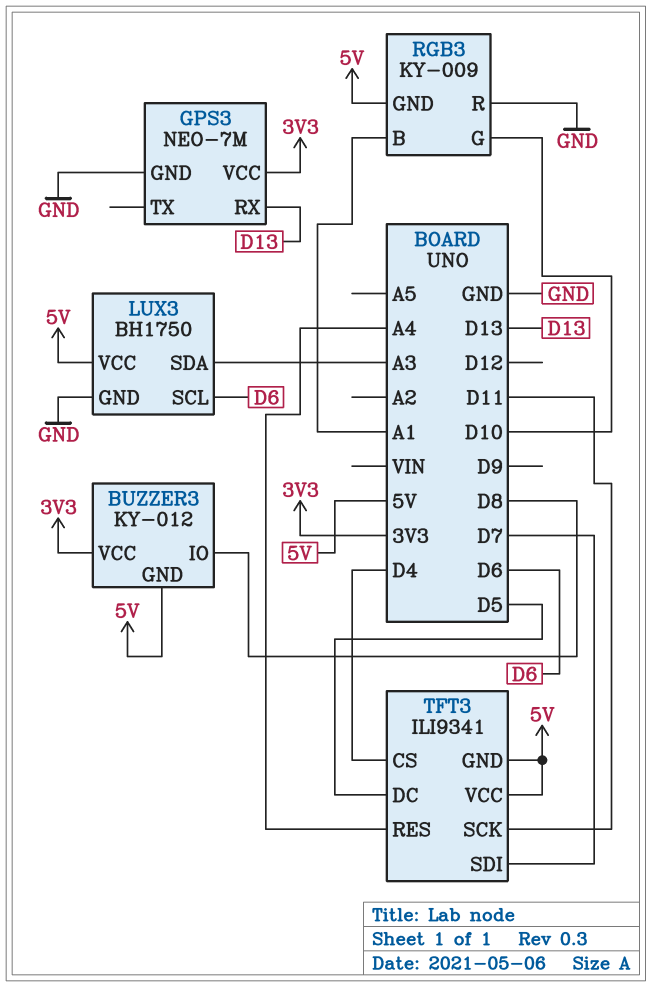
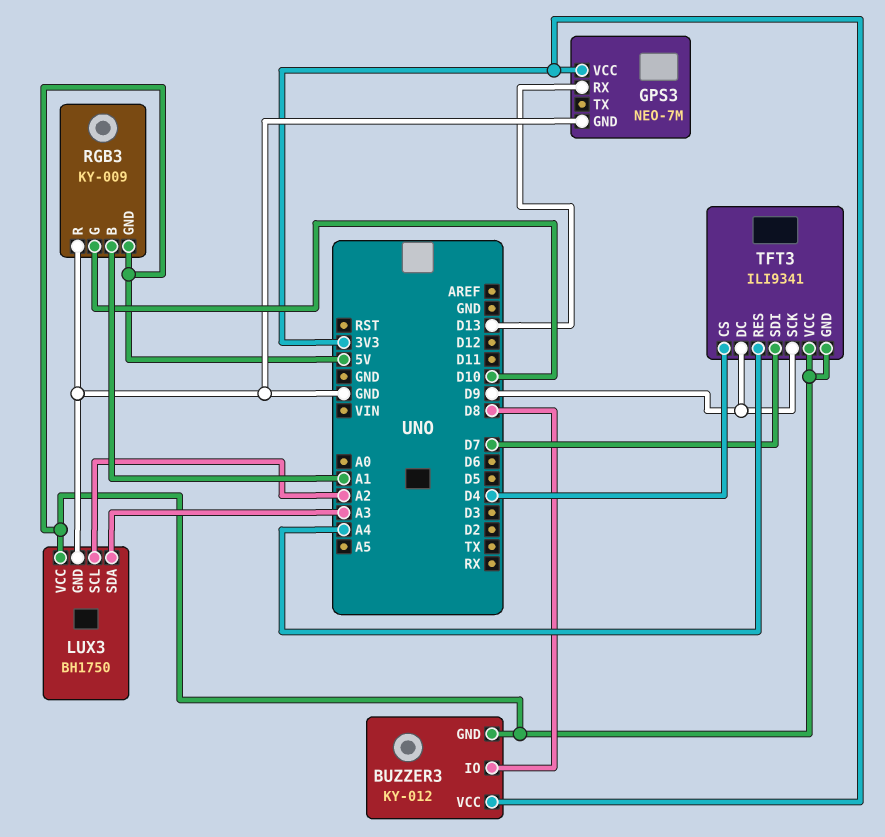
LUX3 pin SCL: D6 -> A2
TFT3 pin DC: D5 -> D9
TFT3 pin SCK: D11 -> D9

